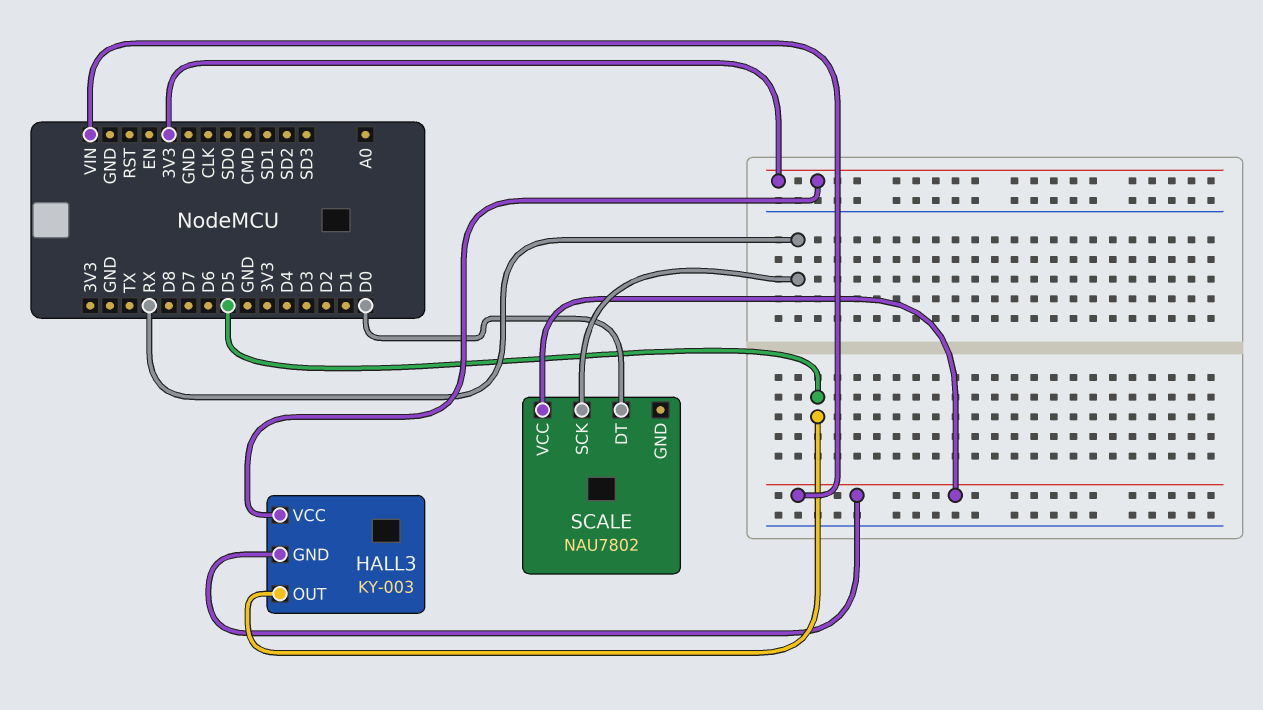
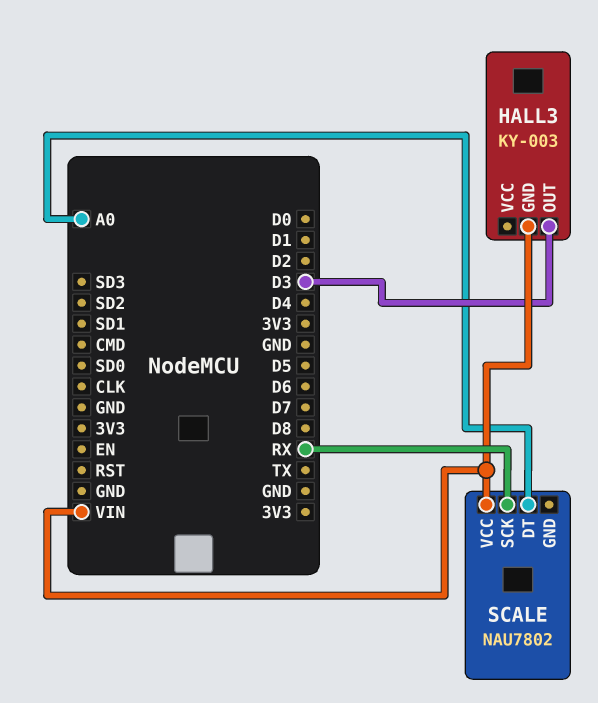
HALL3 pin OUT: D5 -> D3
HALL3 pin VCC: 3V3 -> none
SCALE pin DT: D0 -> A0

